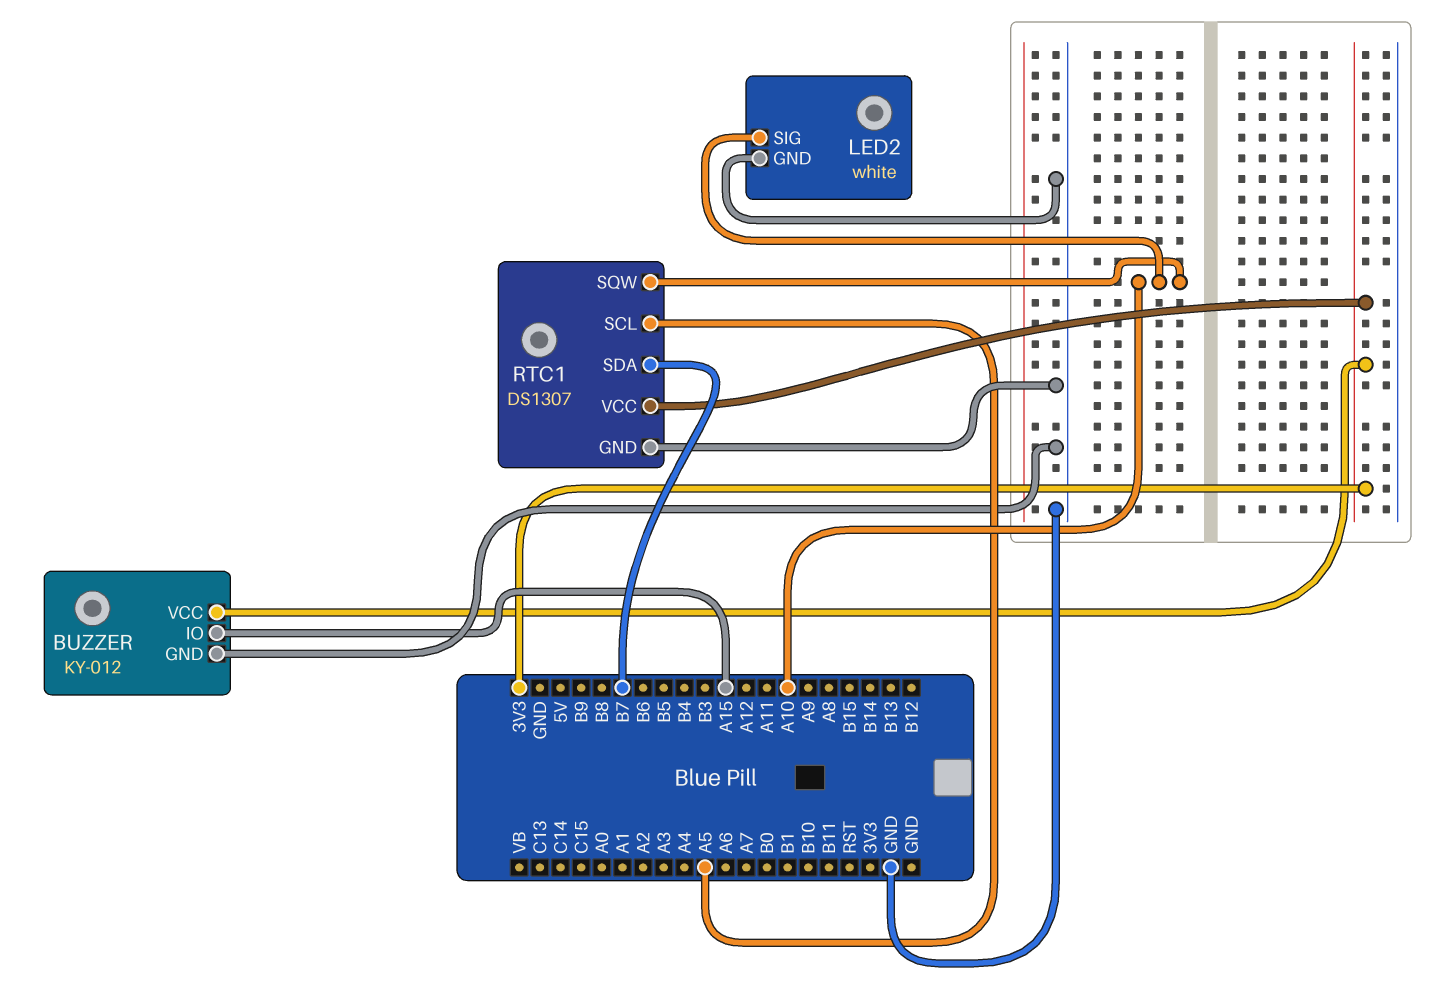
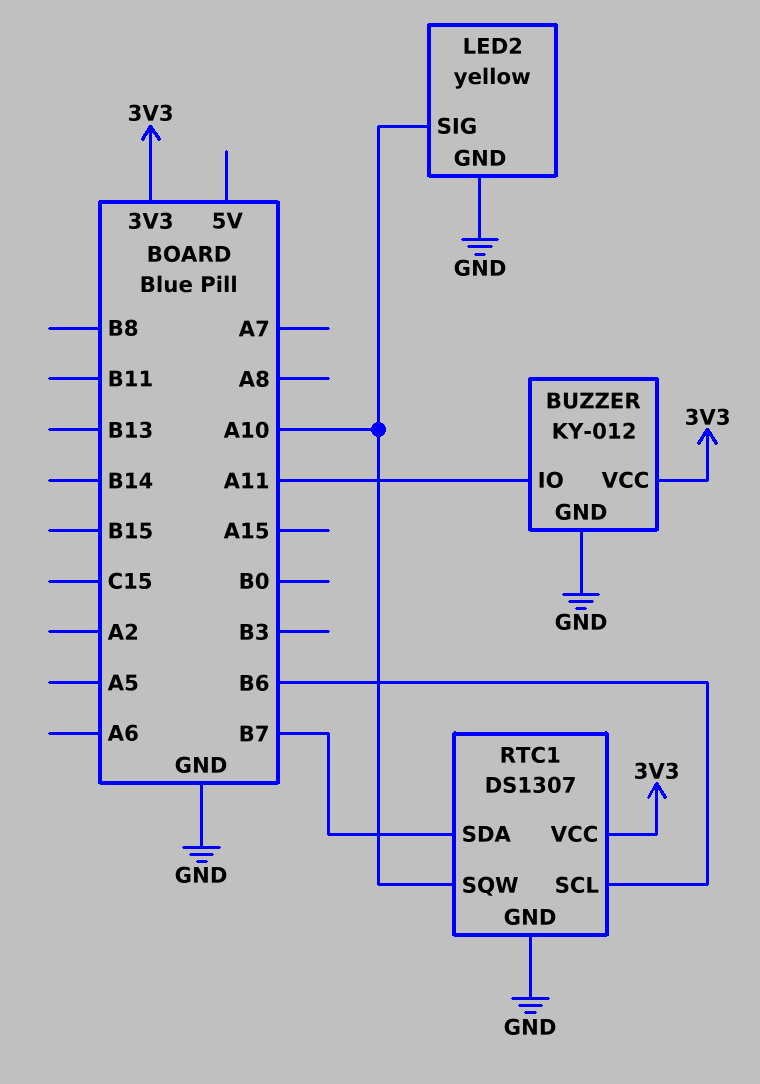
BUZZER pin IO: A15 -> A11
LED2: white -> yellow
RTC1 pin SCL: A5 -> B6

